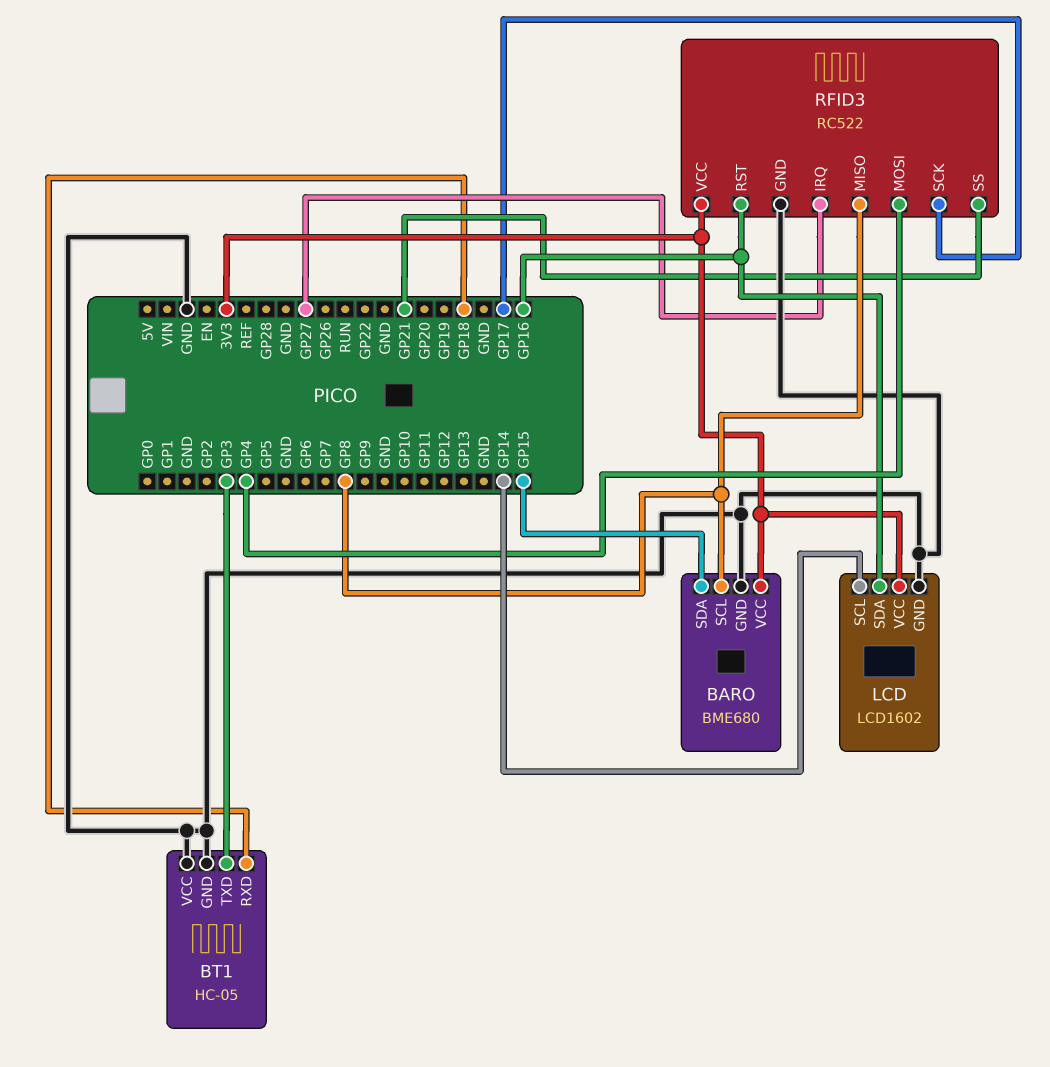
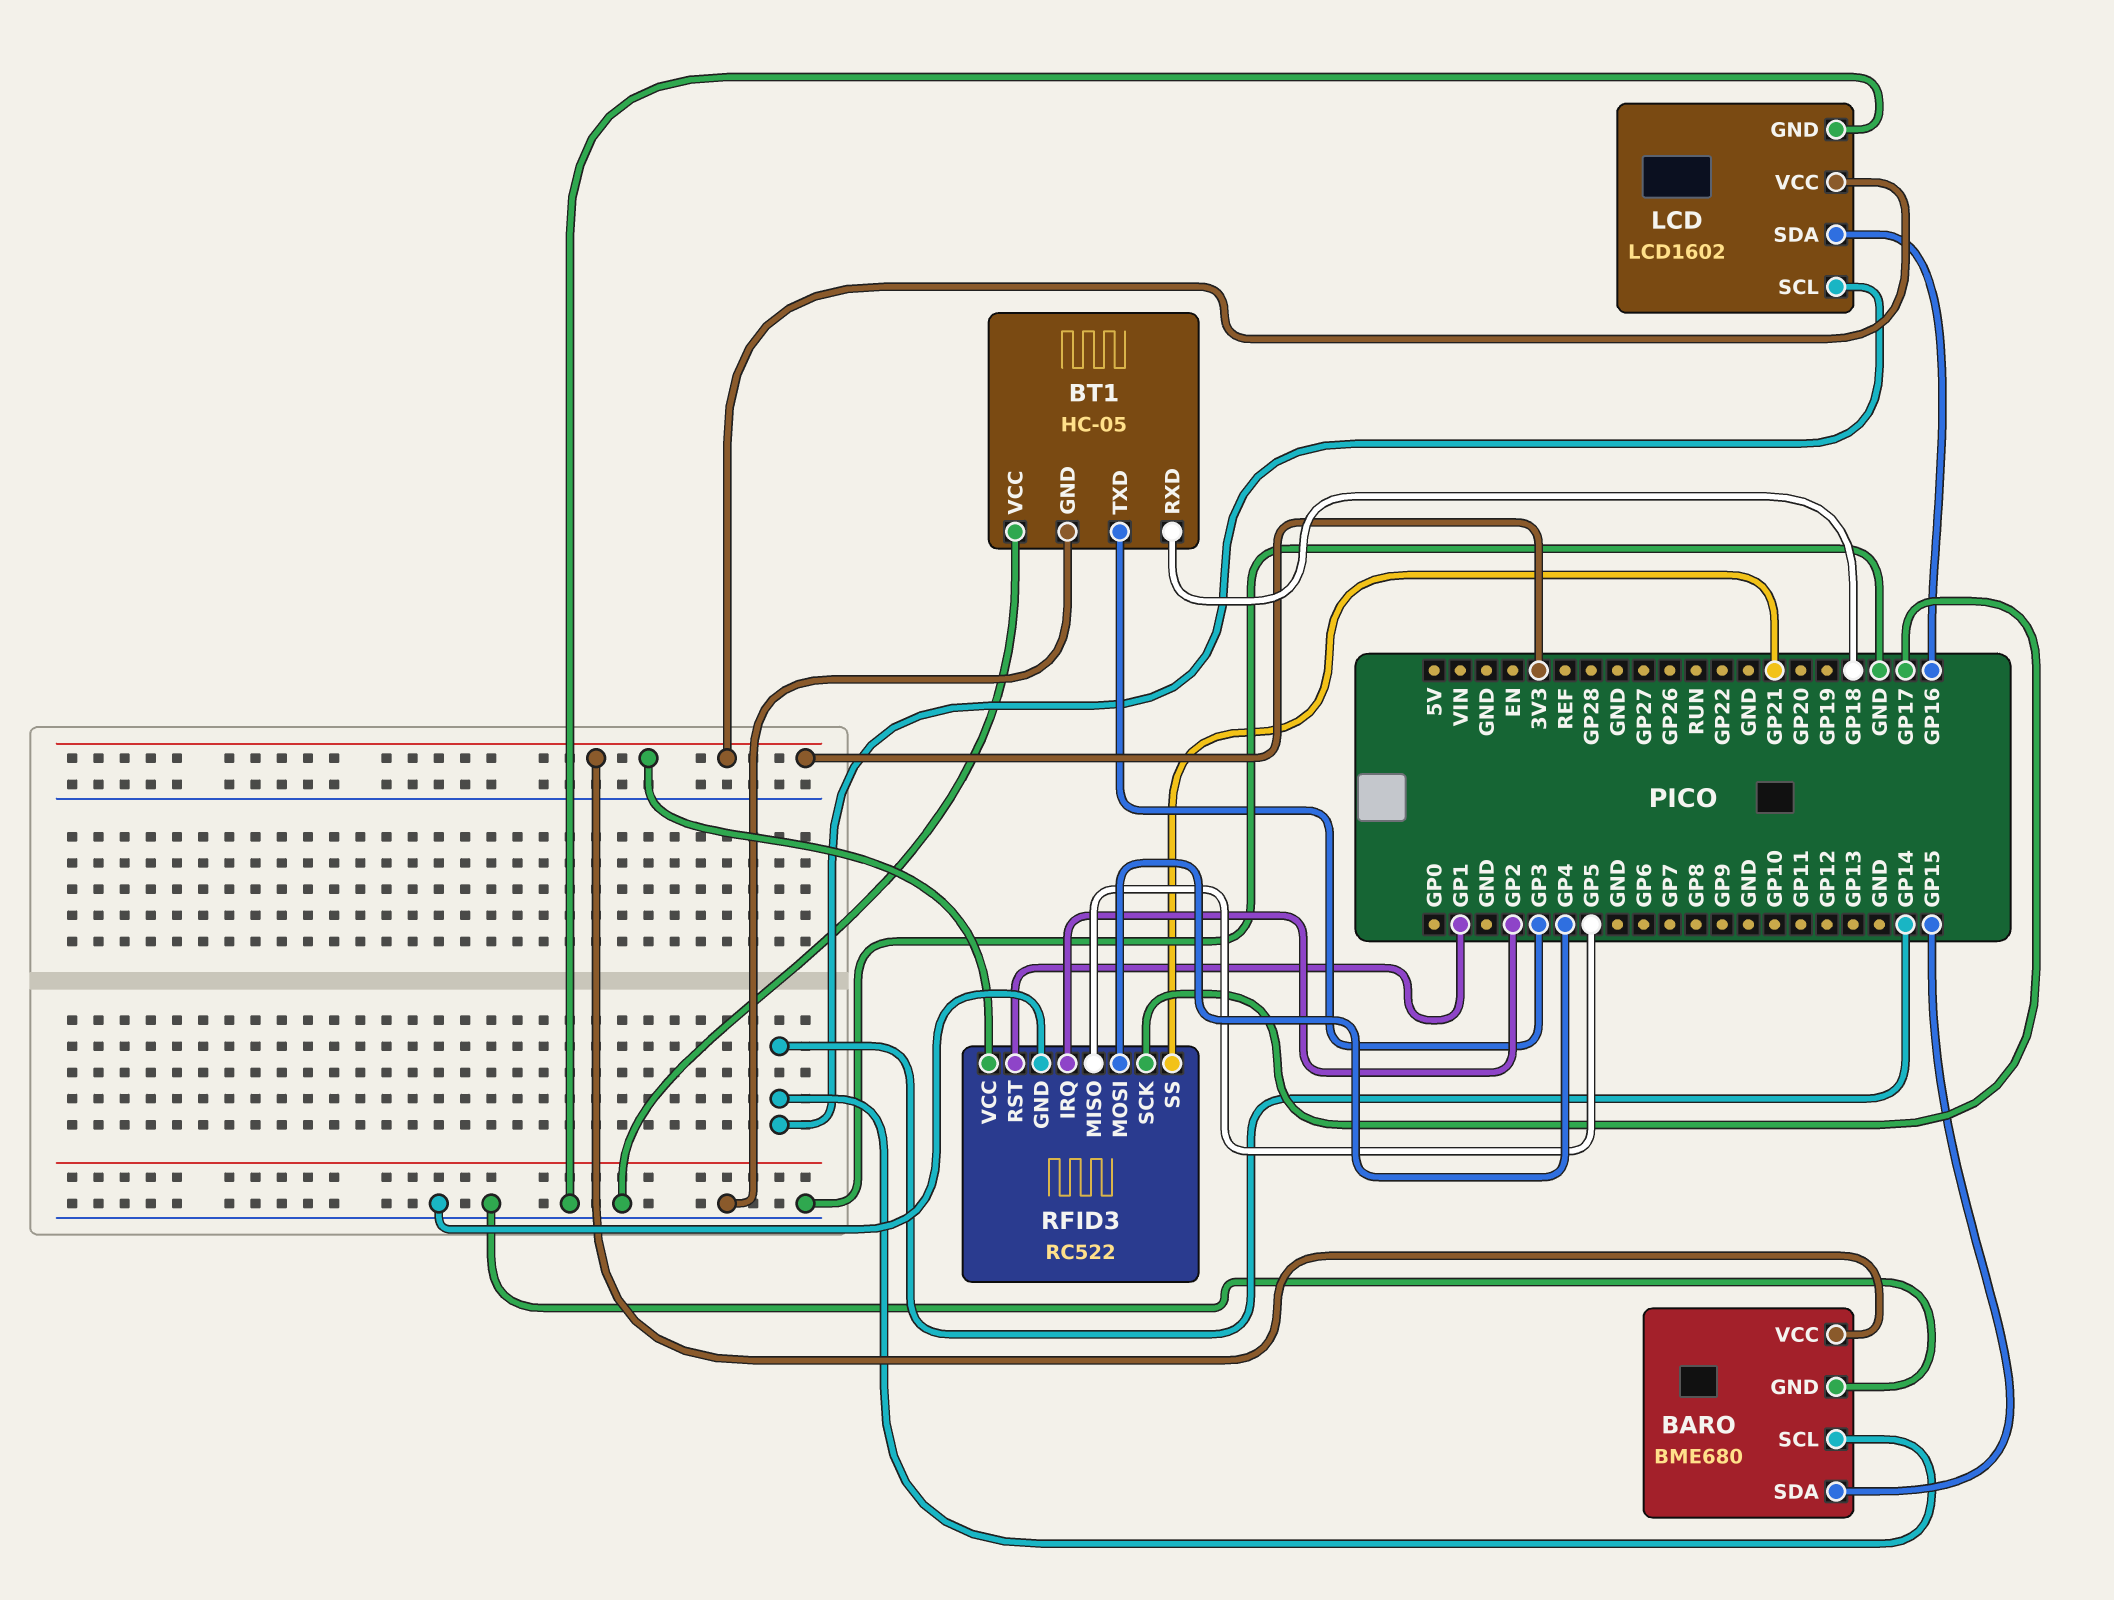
BARO pin SCL: GP8 -> GP14
RFID3 pin IRQ: GP27 -> GP2
RFID3 pin MISO: GP8 -> GP5
RFID3 pin RST: GP16 -> GP1

